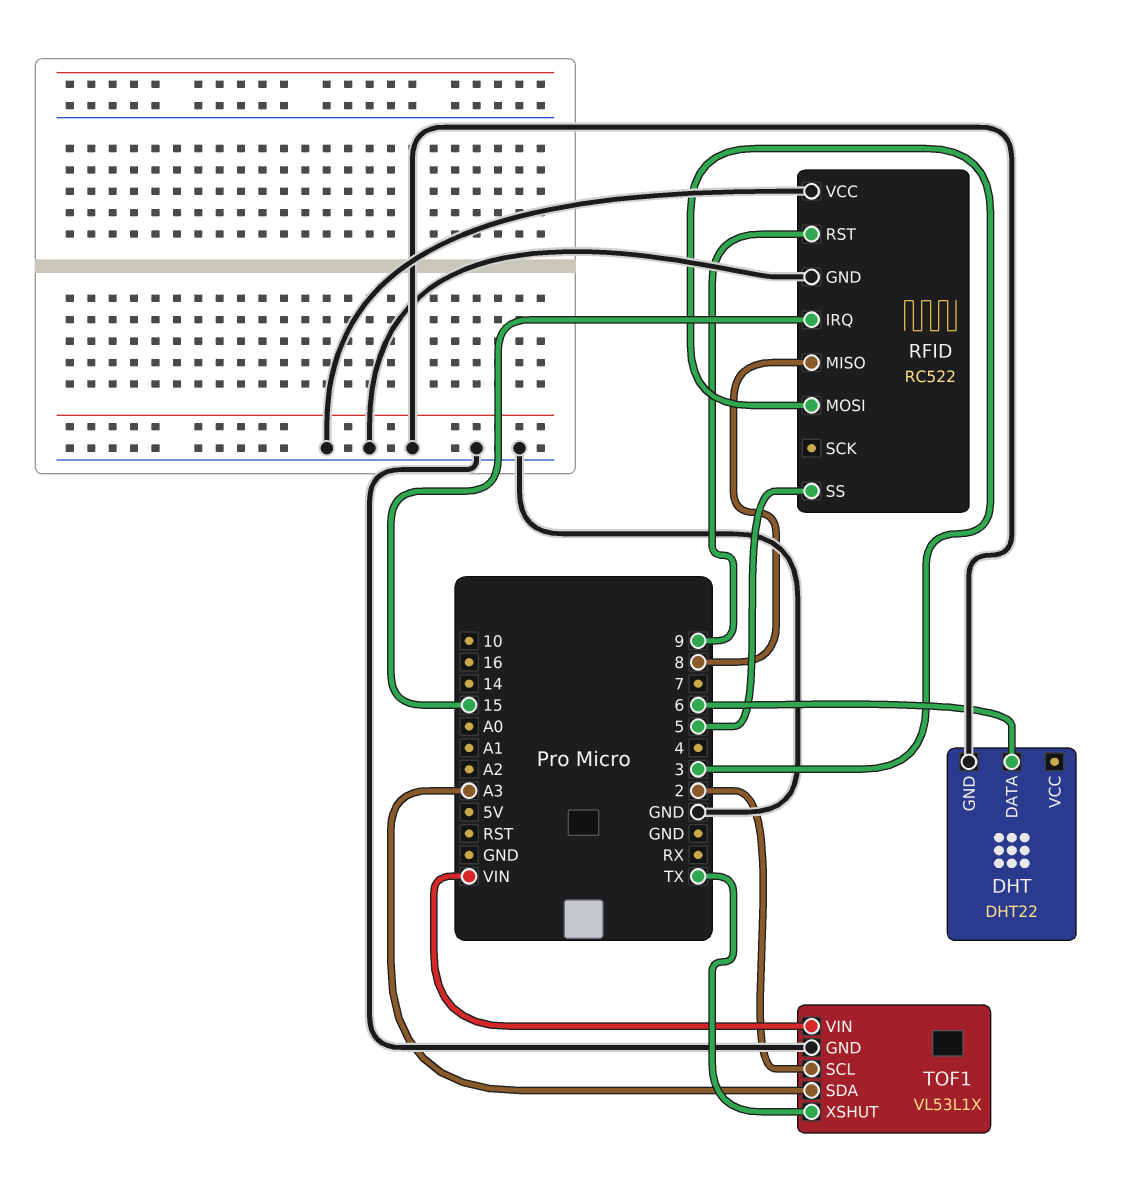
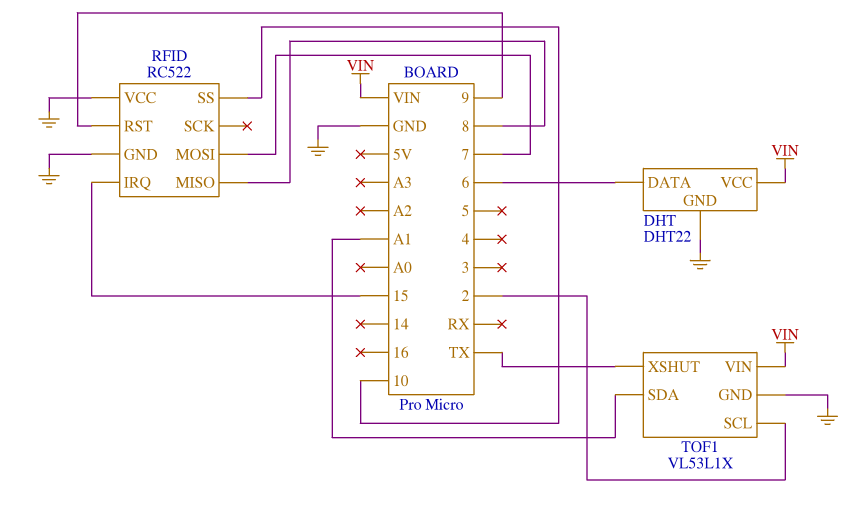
DHT pin VCC: none -> VIN
RFID pin MOSI: 3 -> 7
RFID pin SS: 5 -> 10
TOF1 pin SDA: A3 -> A1

